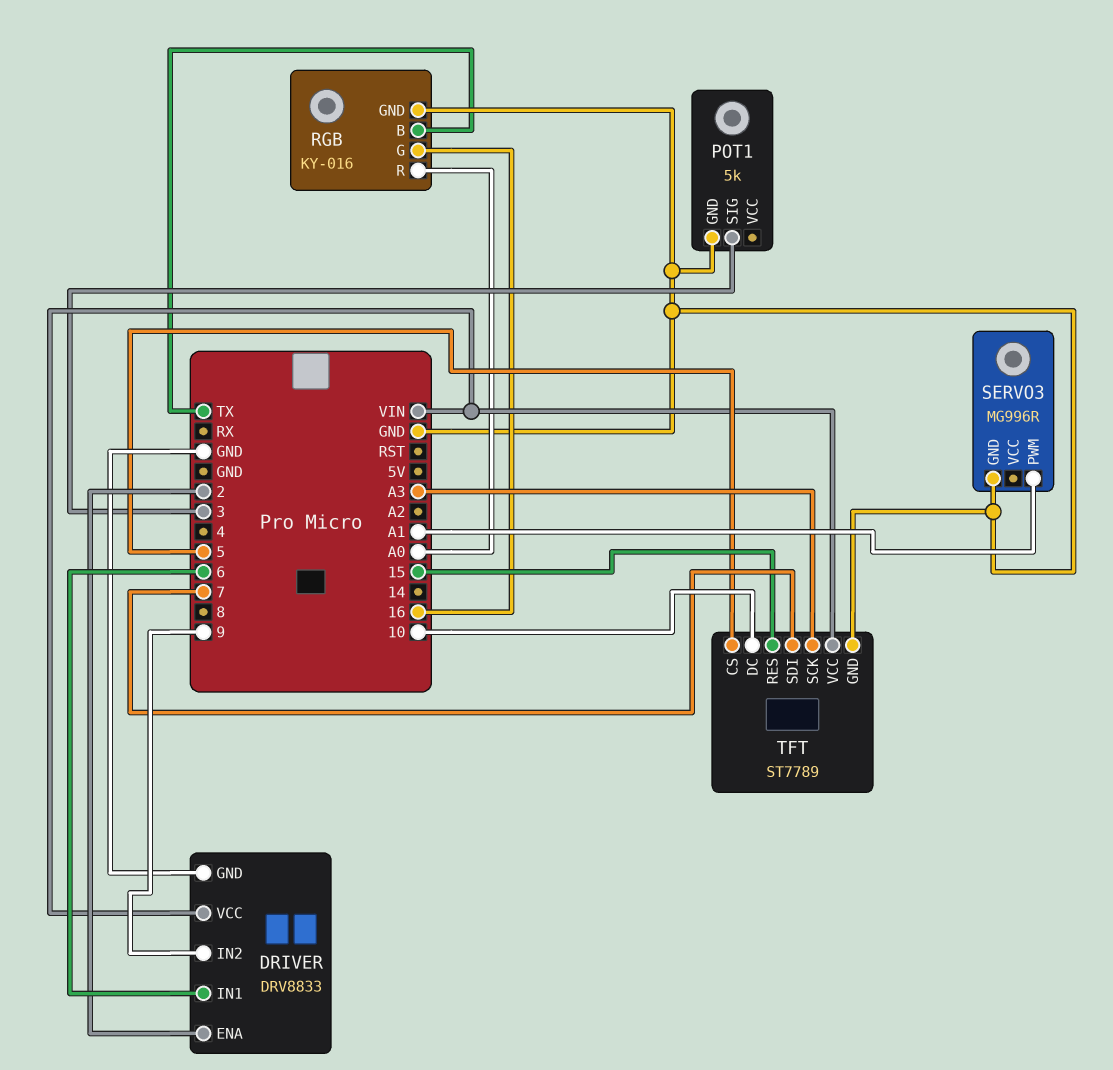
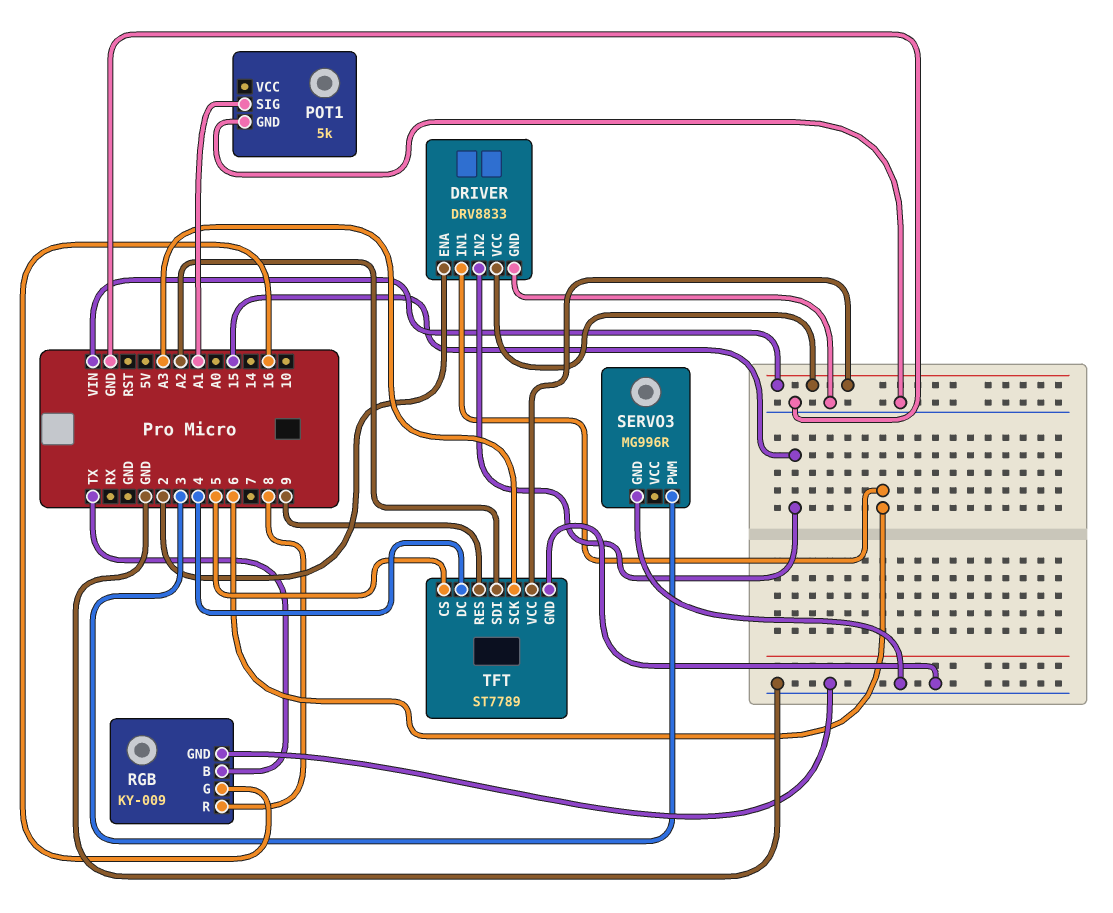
DRIVER pin IN2: 9 -> 15
POT1 pin SIG: 3 -> A1
RGB: KY-016 -> KY-009
RGB pin R: A0 -> 8
SERVO3 pin PWM: A1 -> 3
TFT pin DC: 10 -> 4
TFT pin RES: 15 -> 9
TFT pin SDI: 7 -> A2

